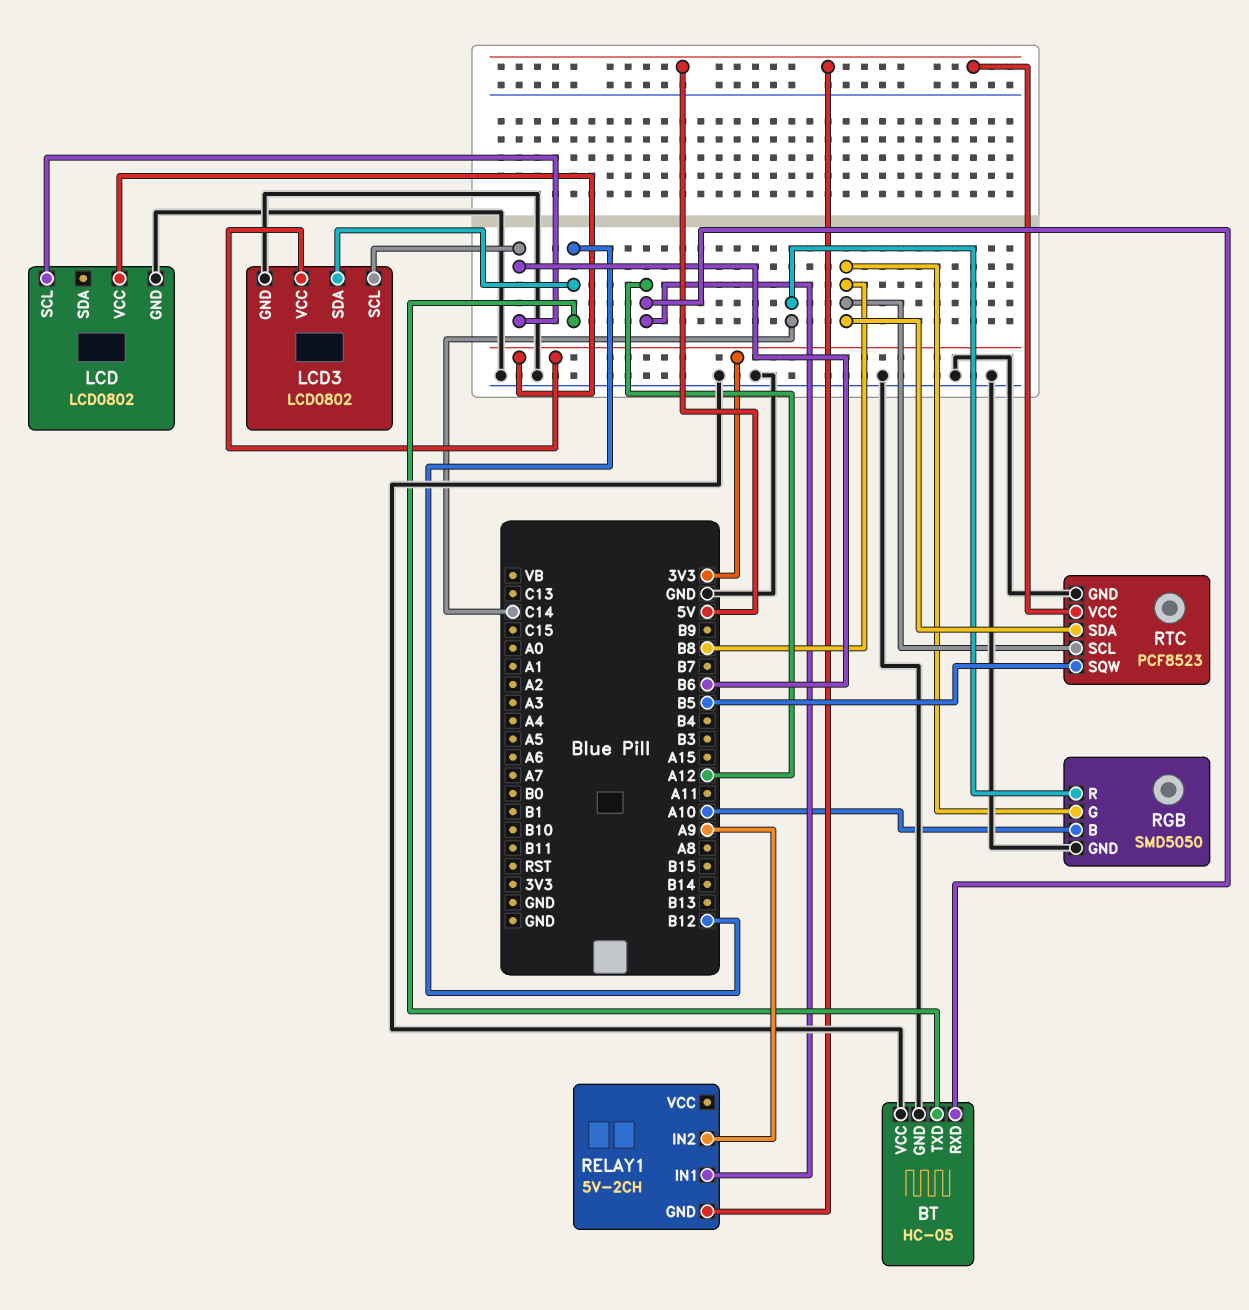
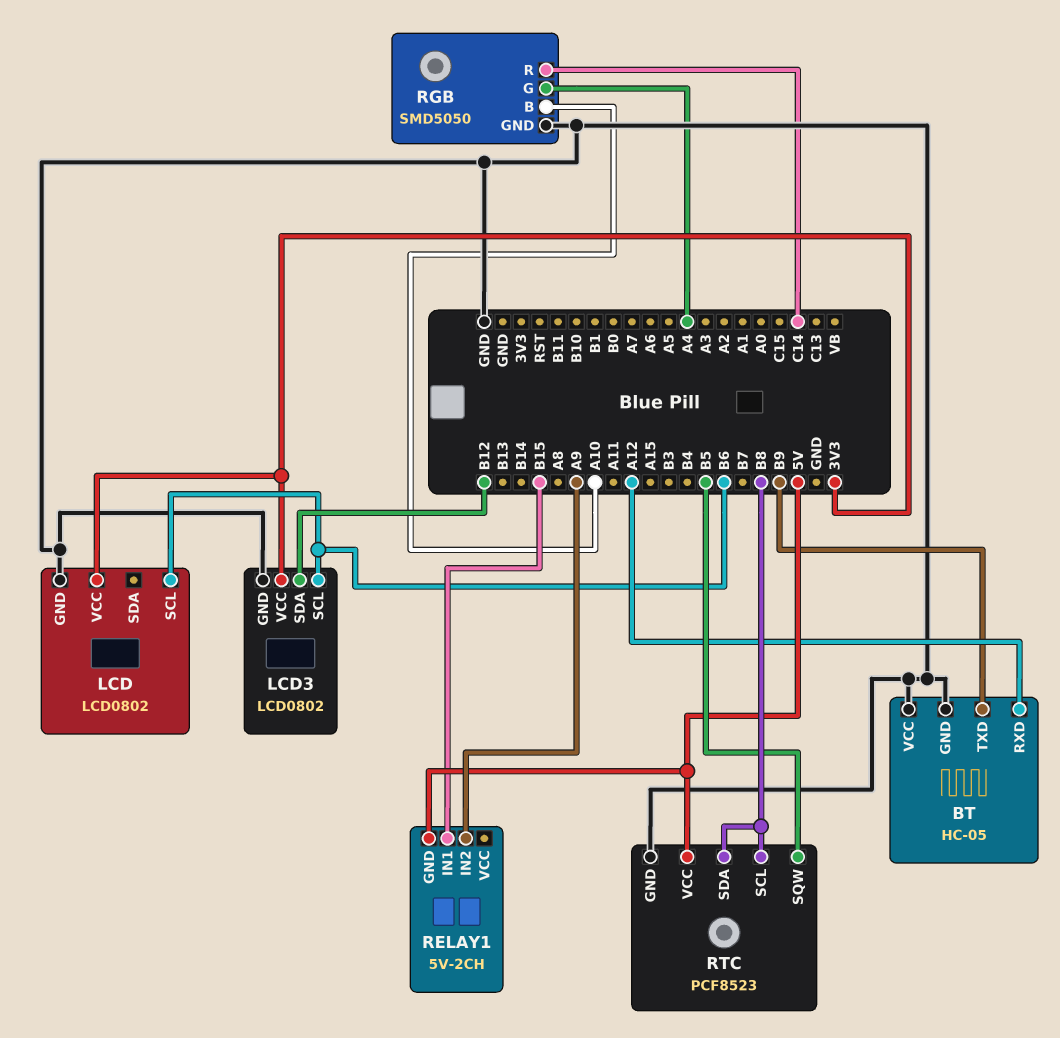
BT pin TXD: B12 -> B9
RELAY1 pin IN1: A12 -> B15
RGB pin G: B8 -> A4

